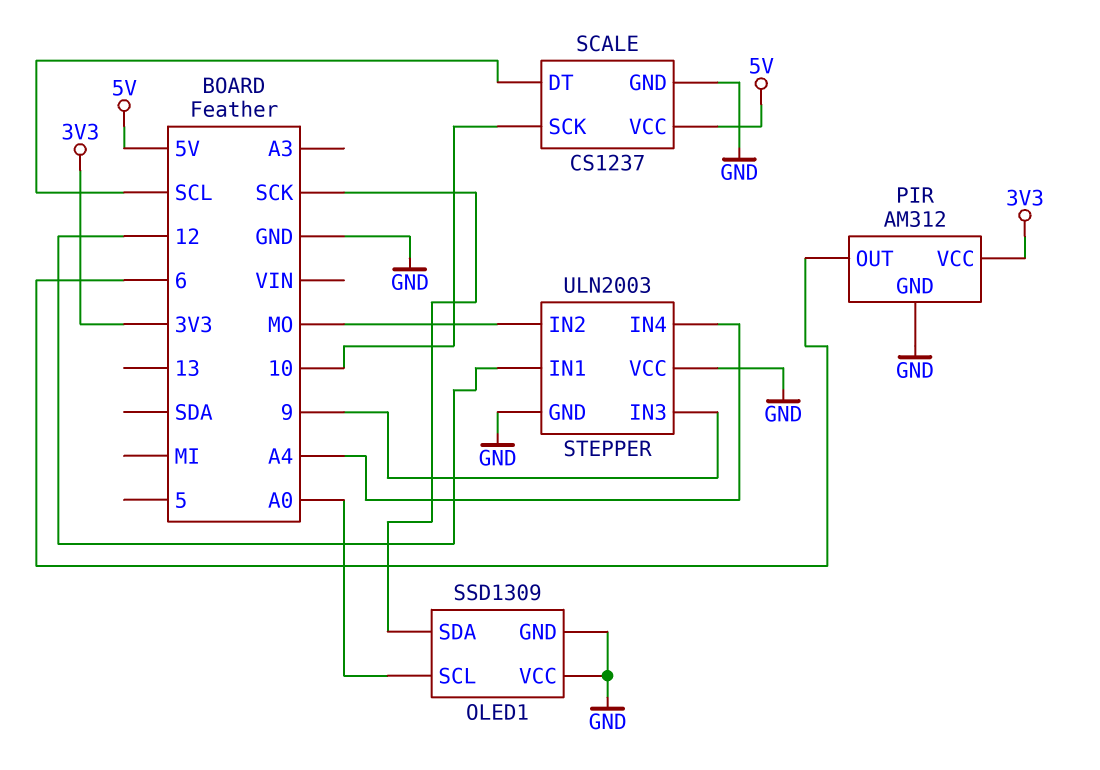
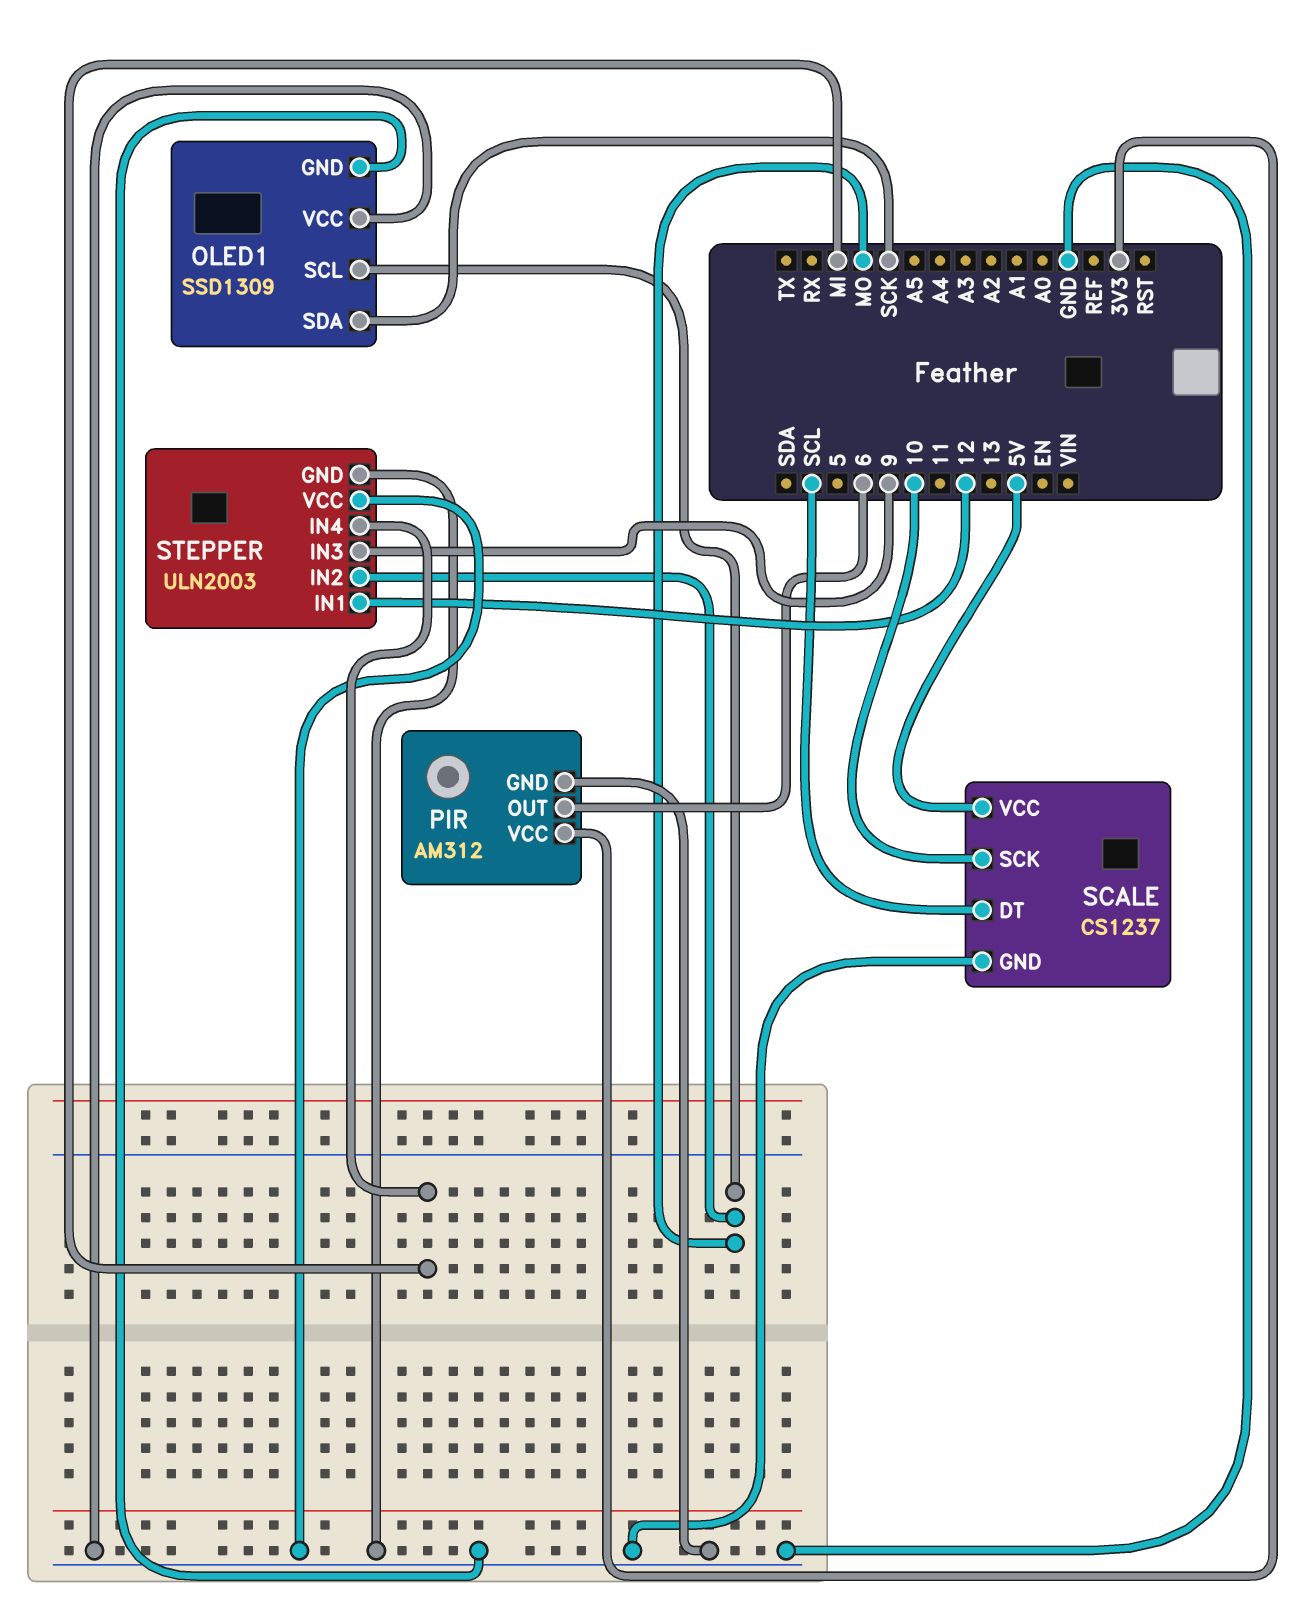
OLED1 pin SCL: A0 -> MO
STEPPER pin IN4: A4 -> MI

